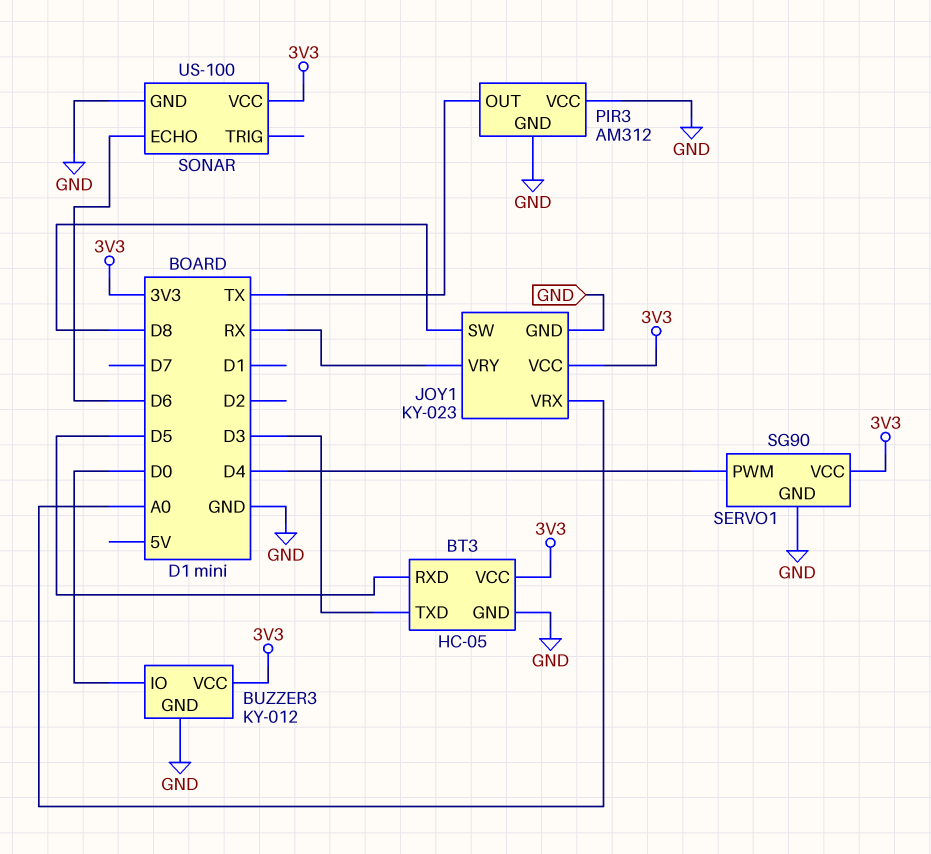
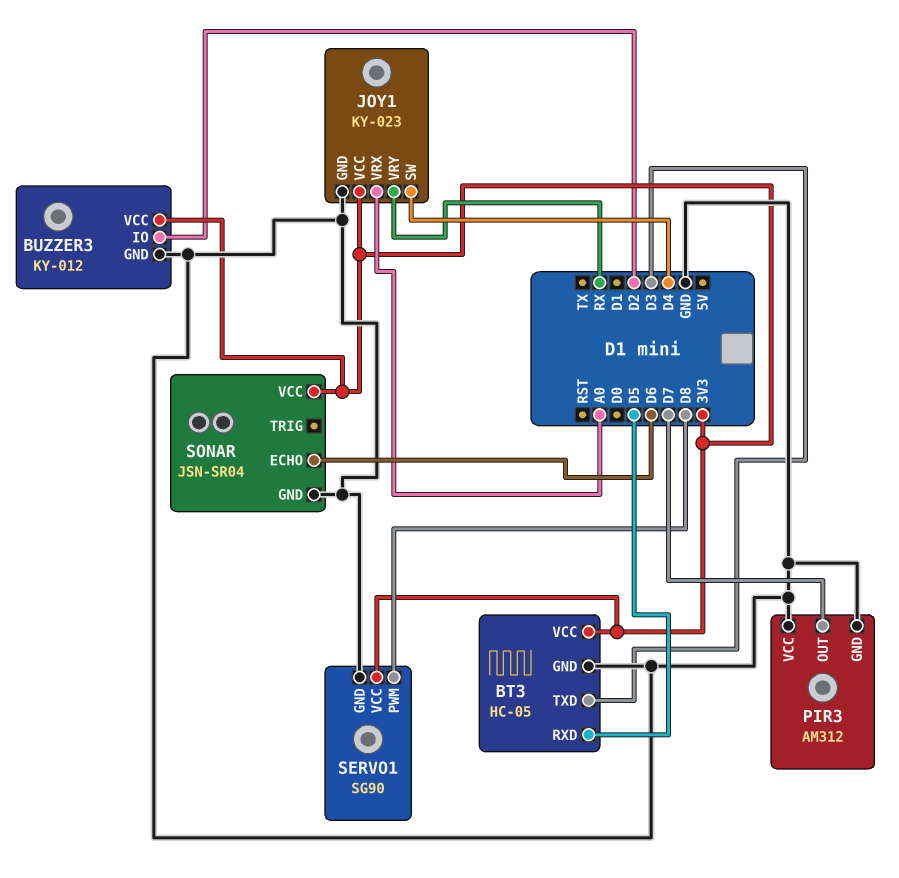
BUZZER3 pin IO: D0 -> D2
JOY1 pin SW: D8 -> D4
PIR3 pin OUT: TX -> D7
SERVO1 pin PWM: D4 -> D8
SONAR: US-100 -> JSN-SR04

